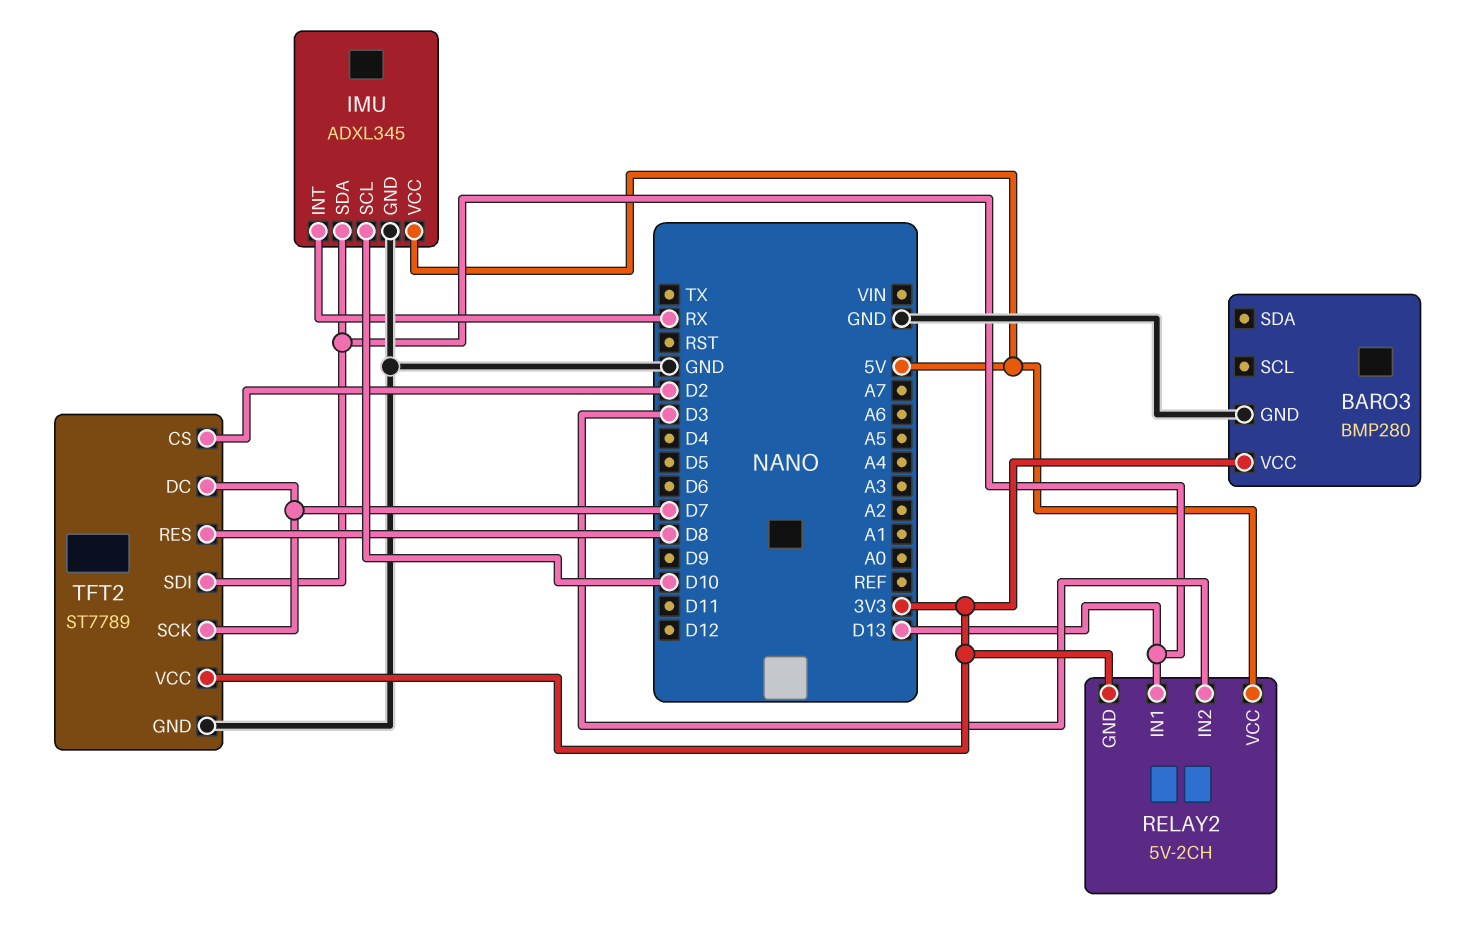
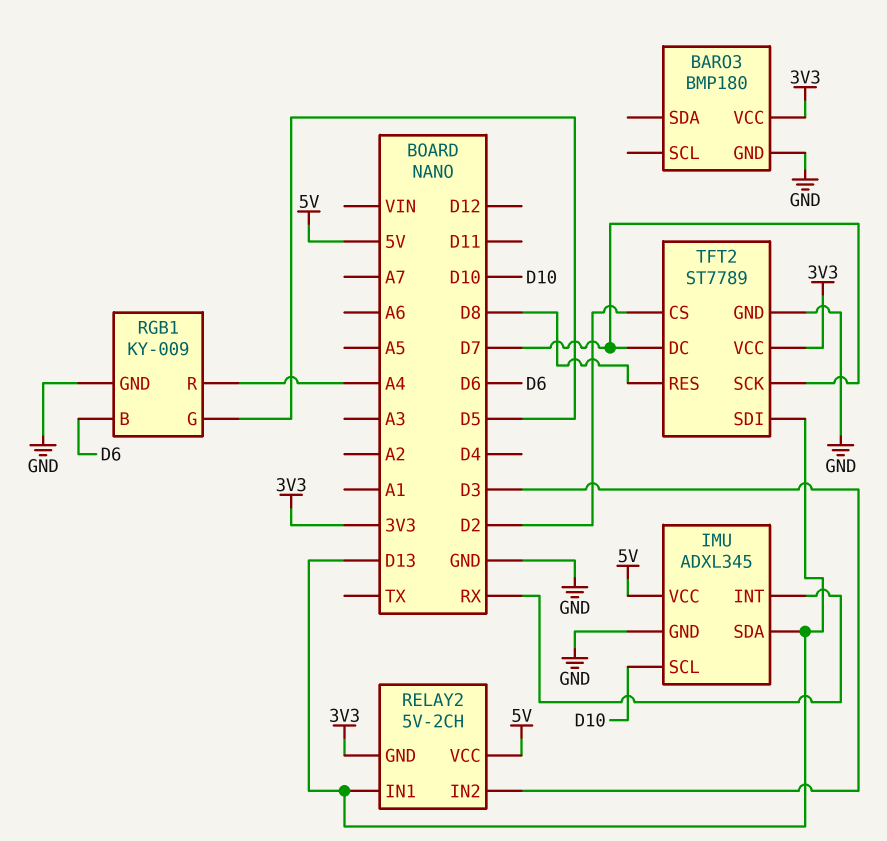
BARO3: BMP280 -> BMP180
RGB1: none -> KY-009
RGB1 pin B: none -> D6
RGB1 pin G: none -> D5
RGB1 pin GND: none -> GND
RGB1 pin R: none -> A4

